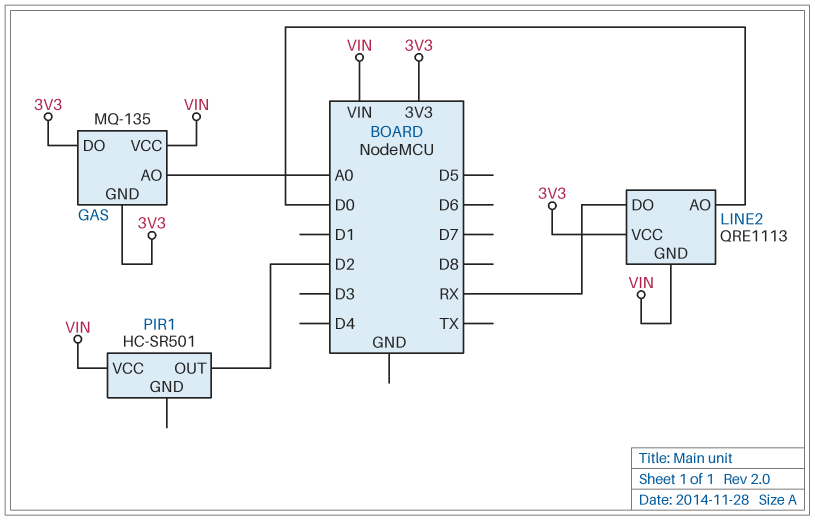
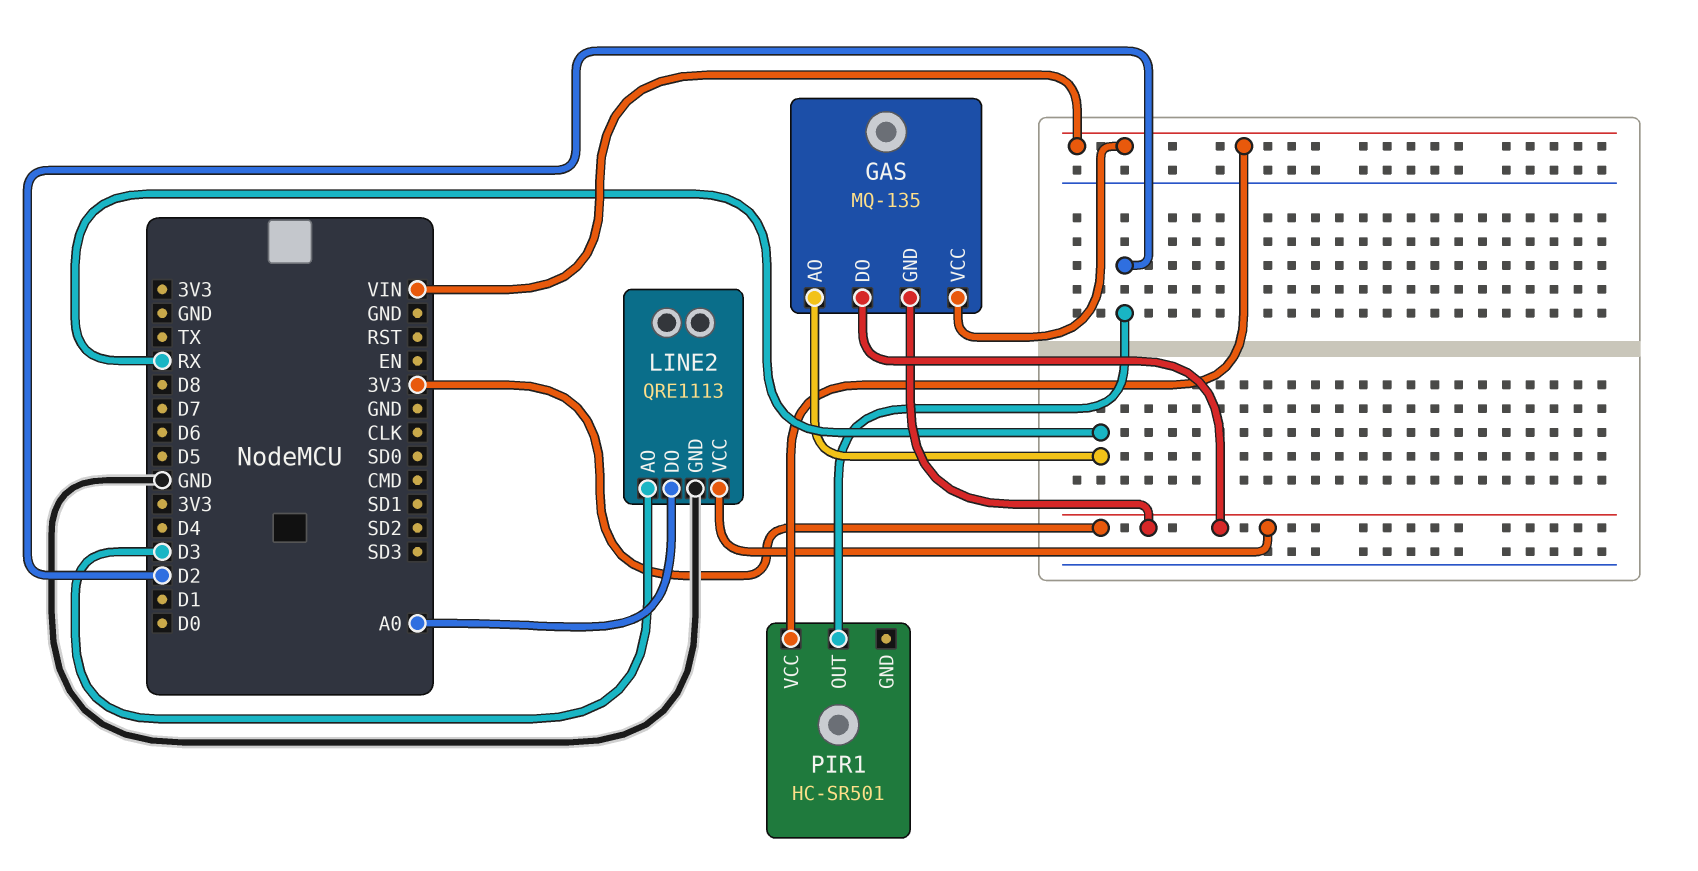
GAS pin AO: A0 -> RX
LINE2 pin AO: D0 -> D3
LINE2 pin DO: RX -> A0
LINE2 pin GND: VIN -> GND

